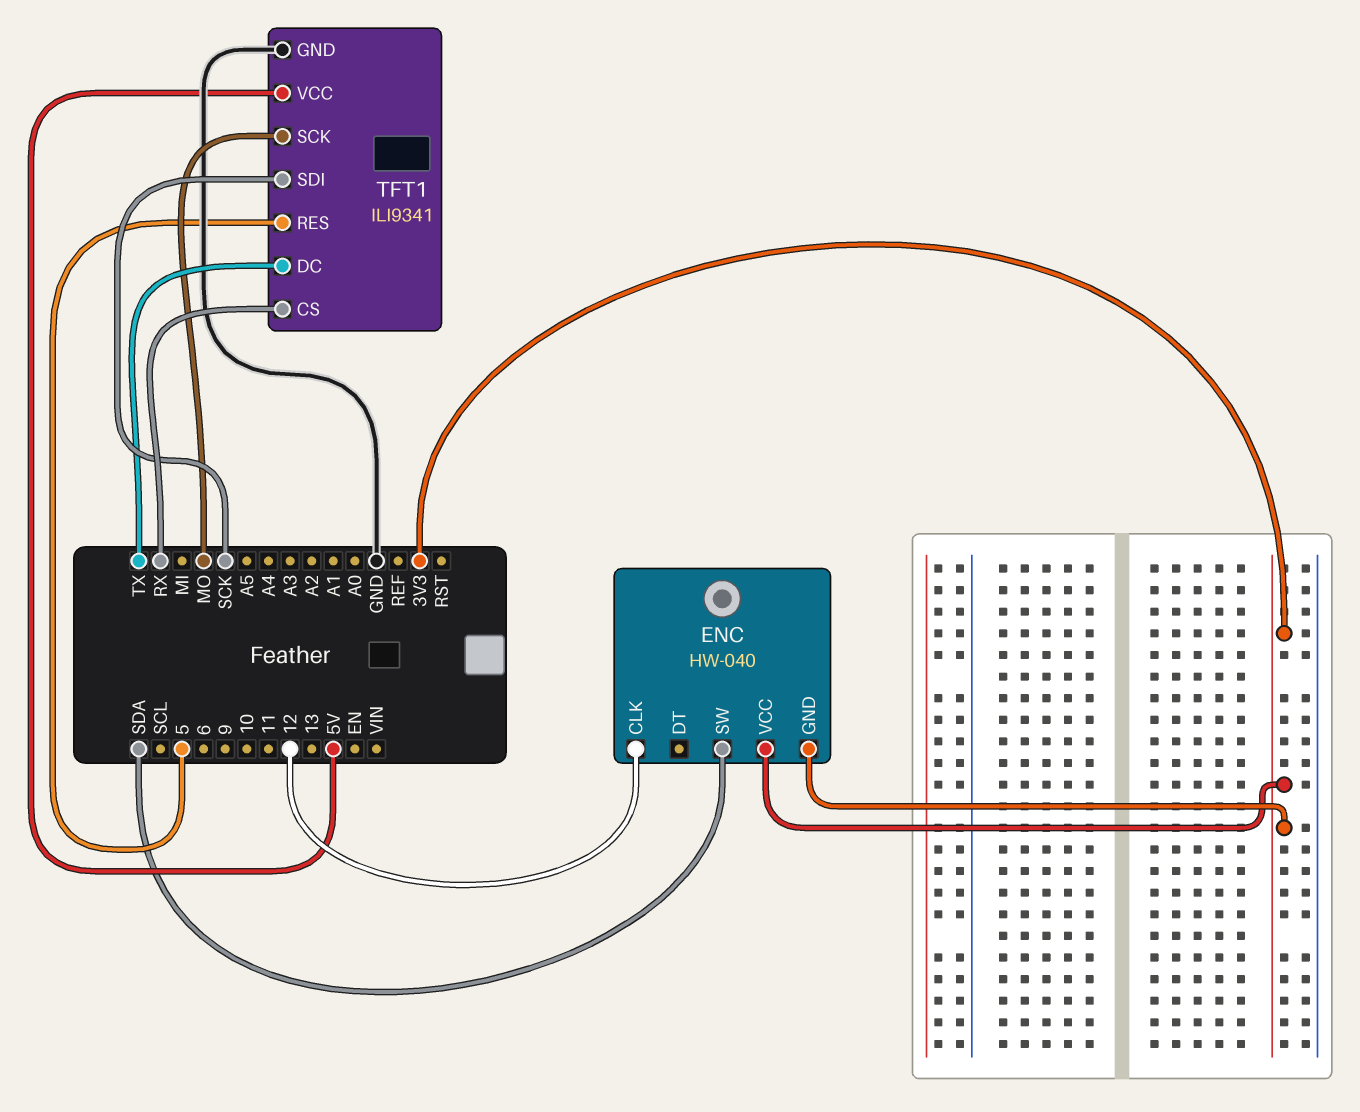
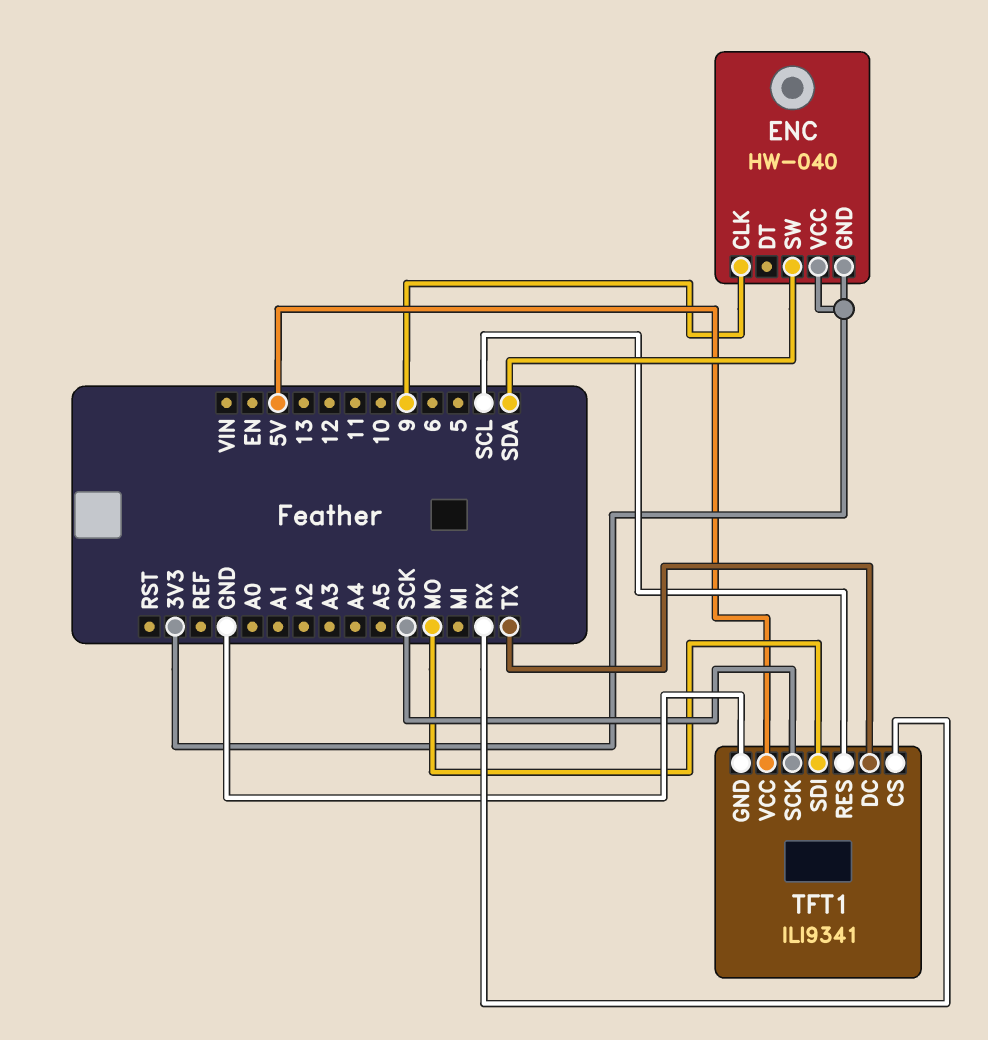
ENC pin CLK: 12 -> 9
TFT1 pin RES: 5 -> SCL
TFT1 pin SCK: MO -> SCK
TFT1 pin SDI: SCK -> MO

